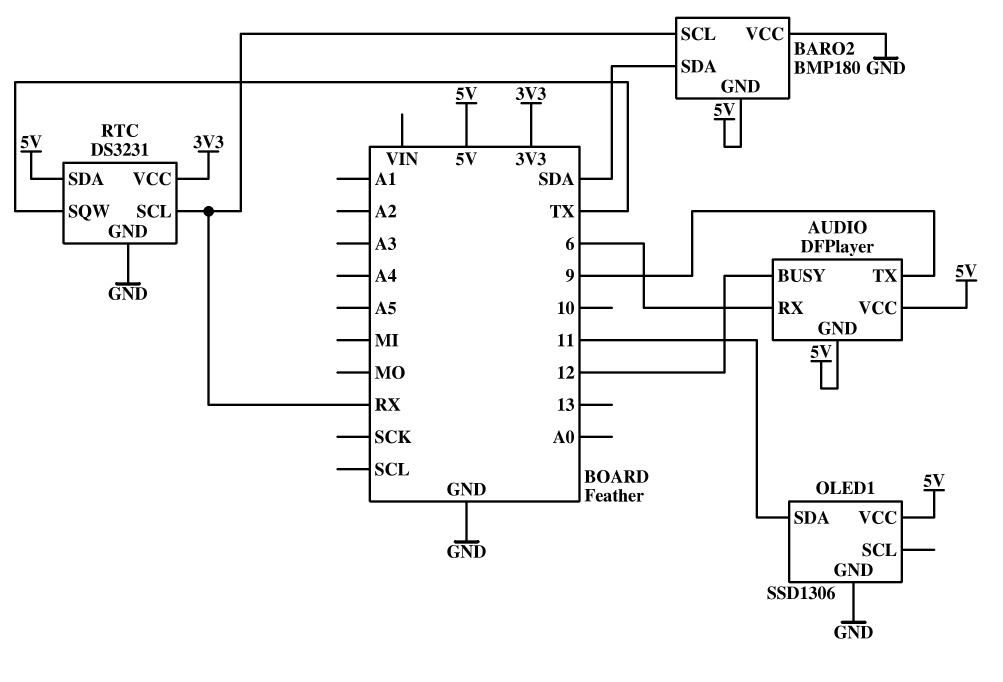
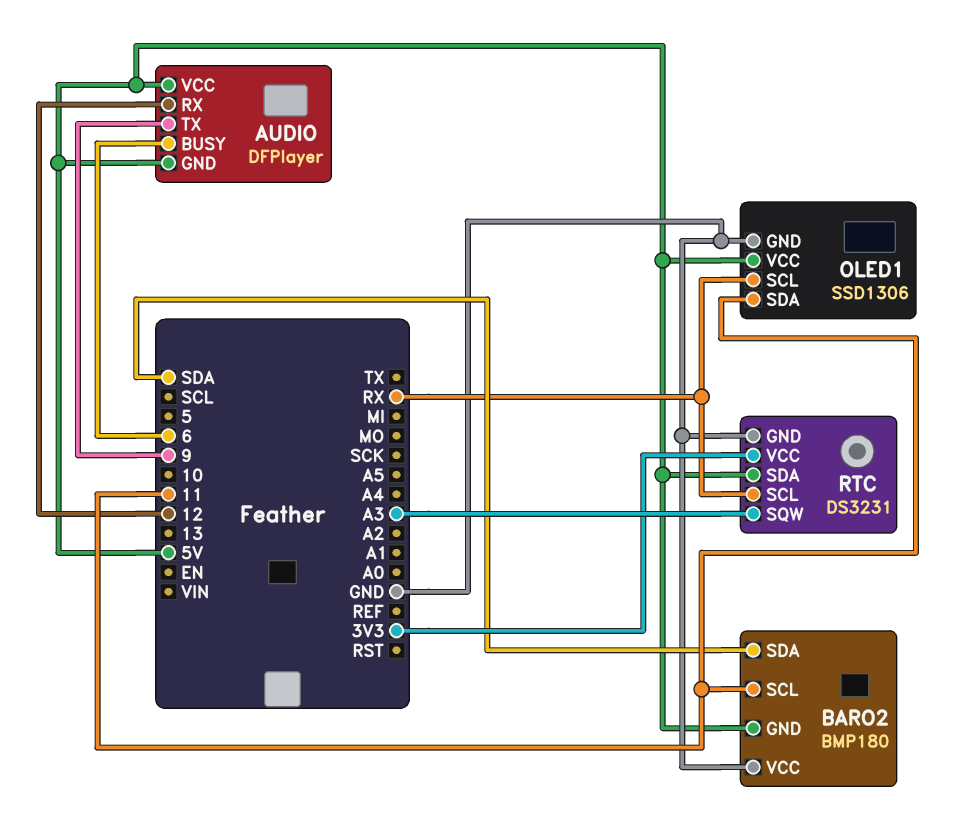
AUDIO pin BUSY: 12 -> 6
AUDIO pin RX: 6 -> 12
BARO2 pin SCL: RX -> 11
OLED1 pin SCL: none -> RX
RTC pin SQW: TX -> A3

